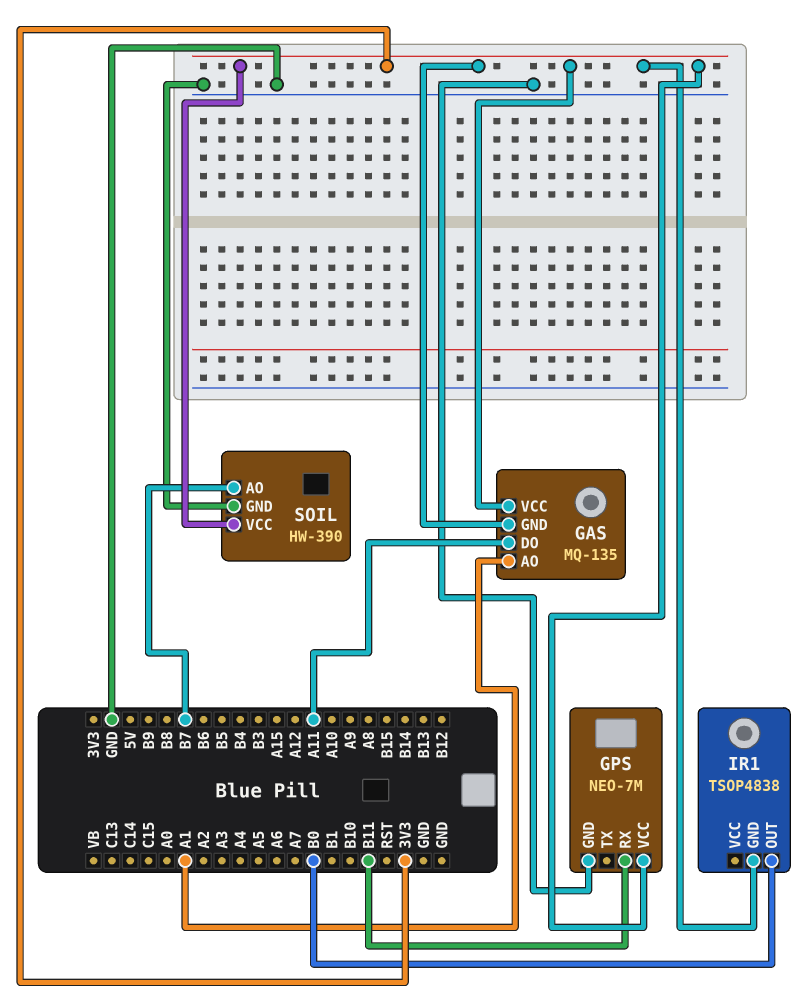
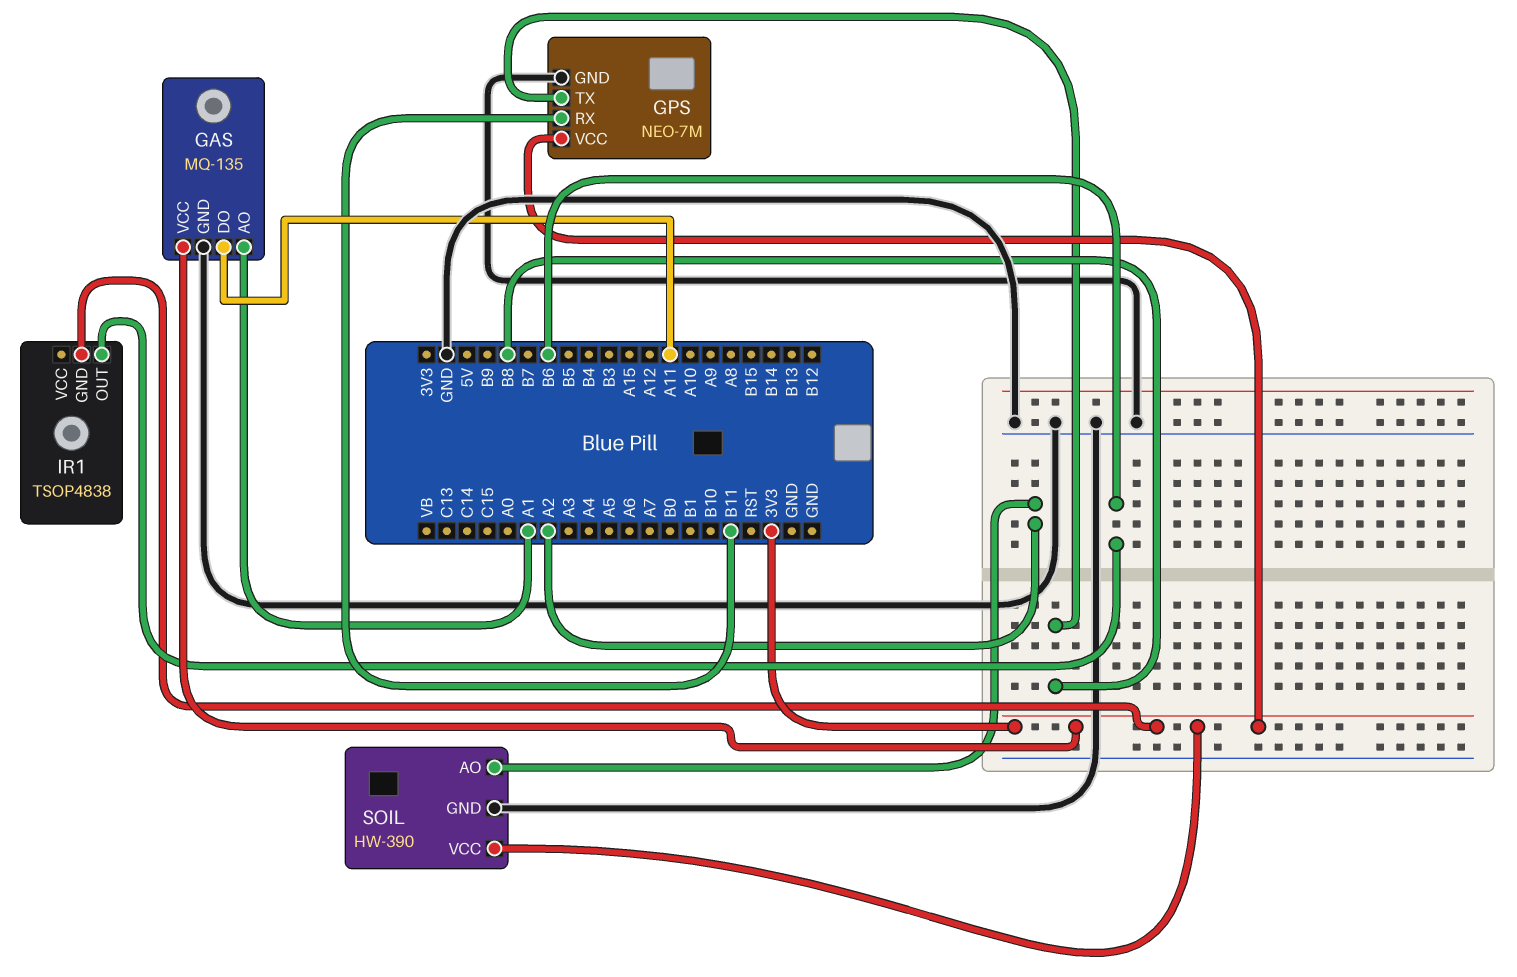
GAS pin GND: 3V3 -> GND
GPS pin TX: none -> B8
IR1 pin OUT: B0 -> B6
SOIL pin AO: B7 -> A2

